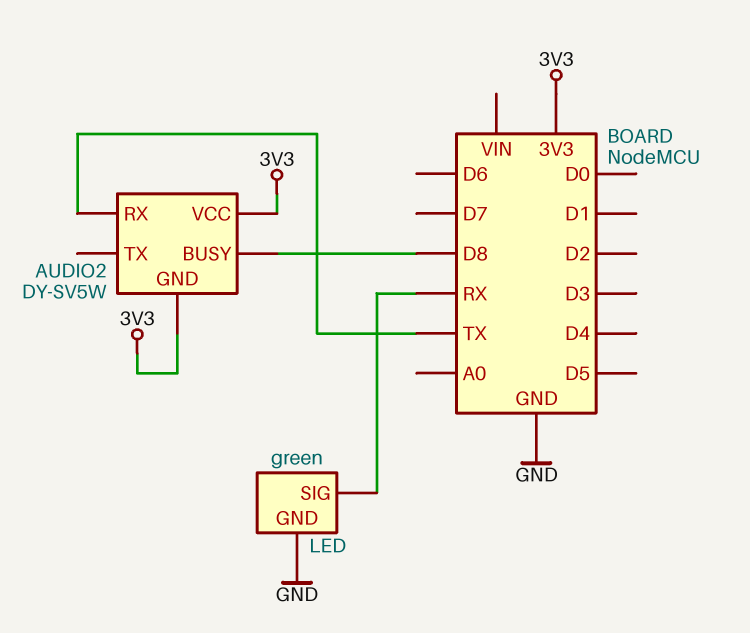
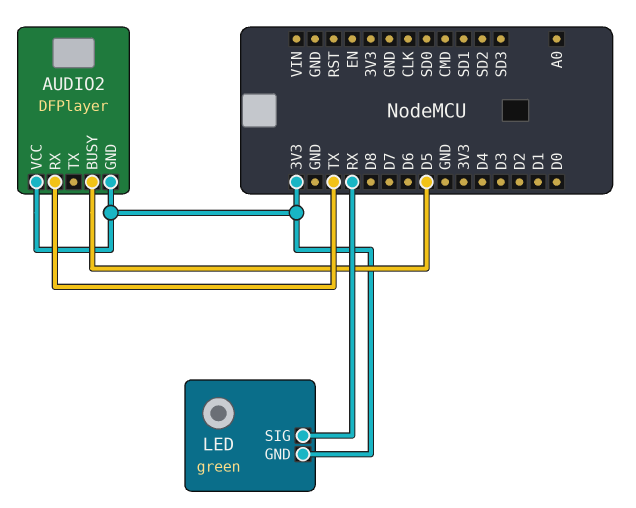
AUDIO2: DY-SV5W -> DFPlayer
AUDIO2 pin BUSY: D8 -> D5
LED pin GND: GND -> 3V3

